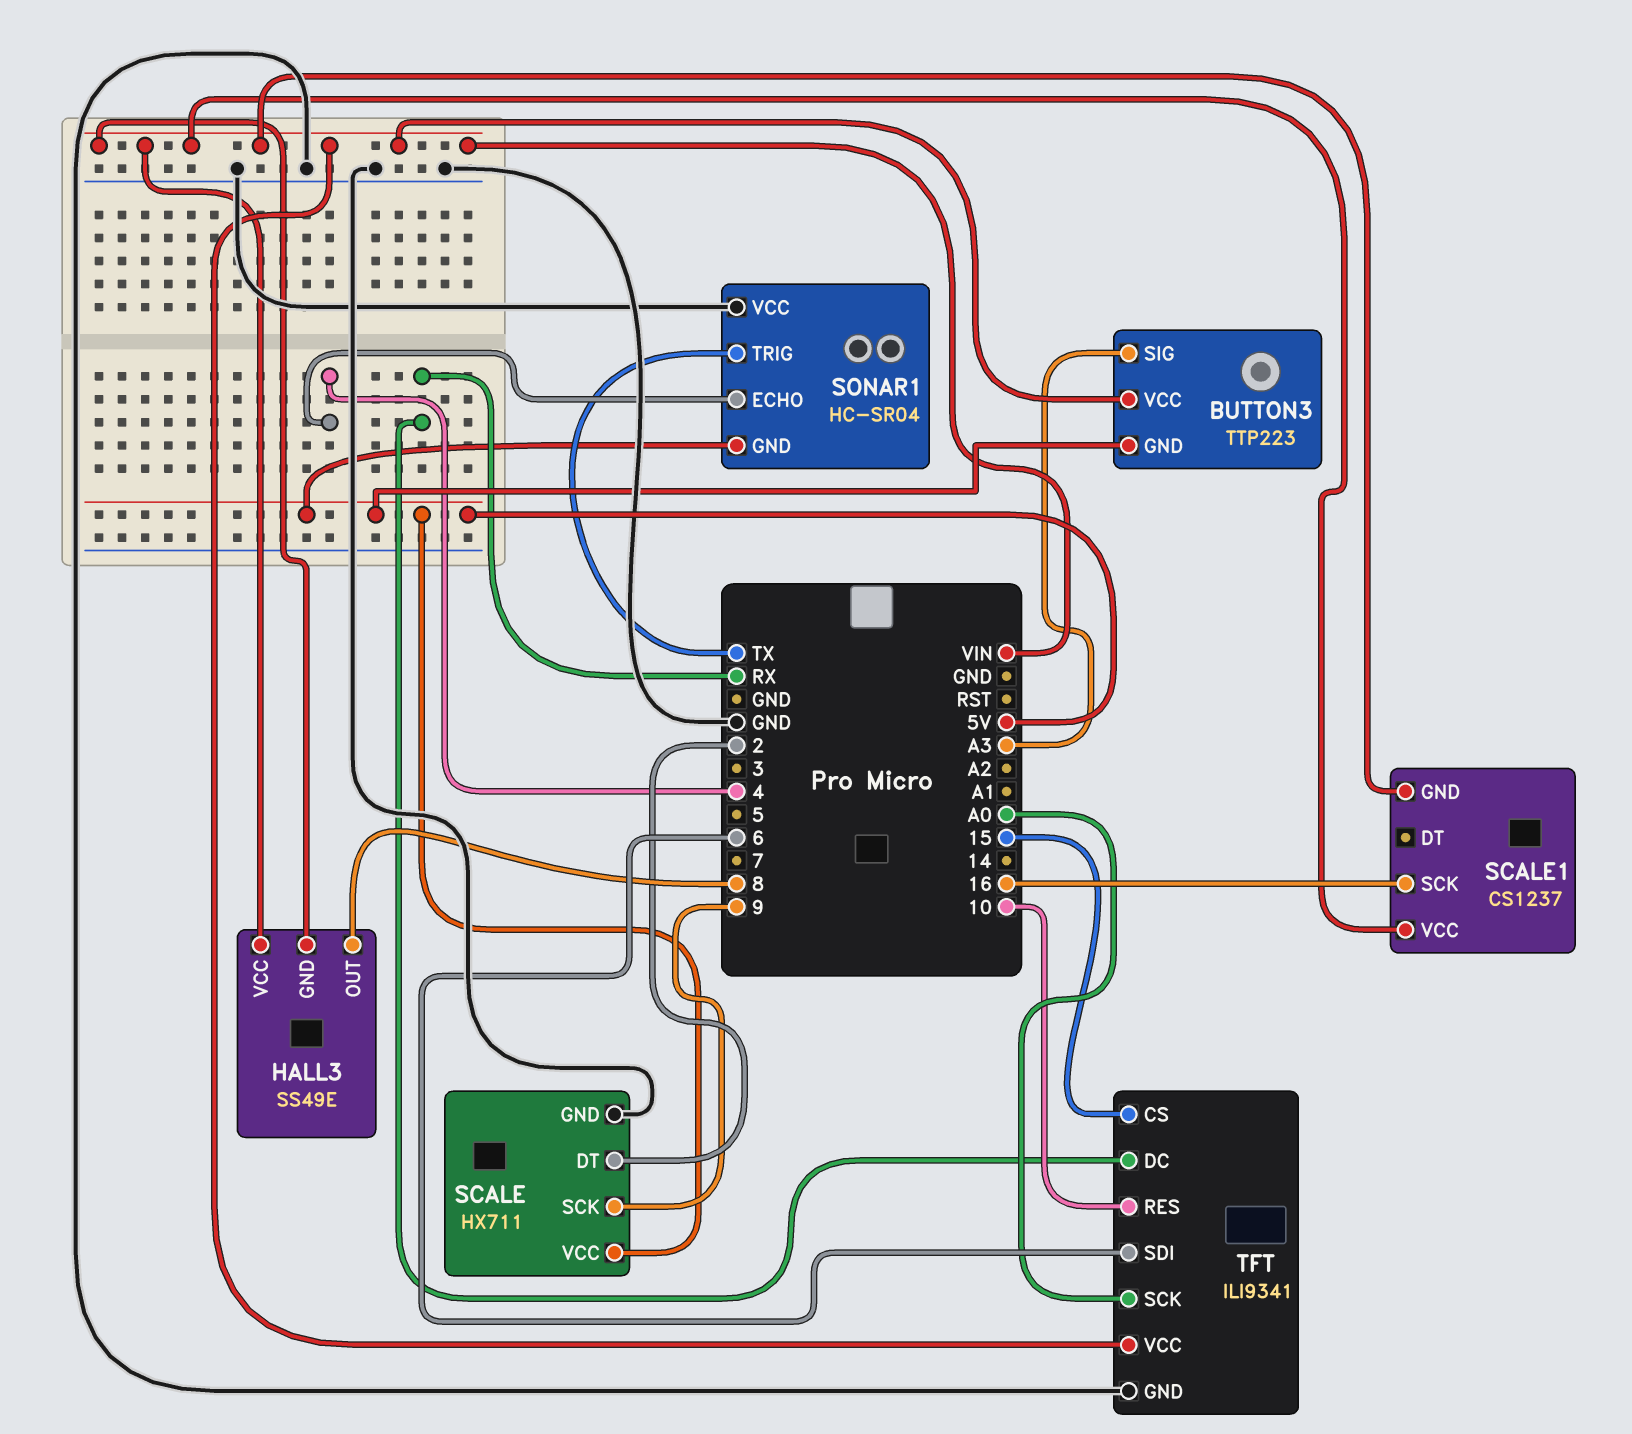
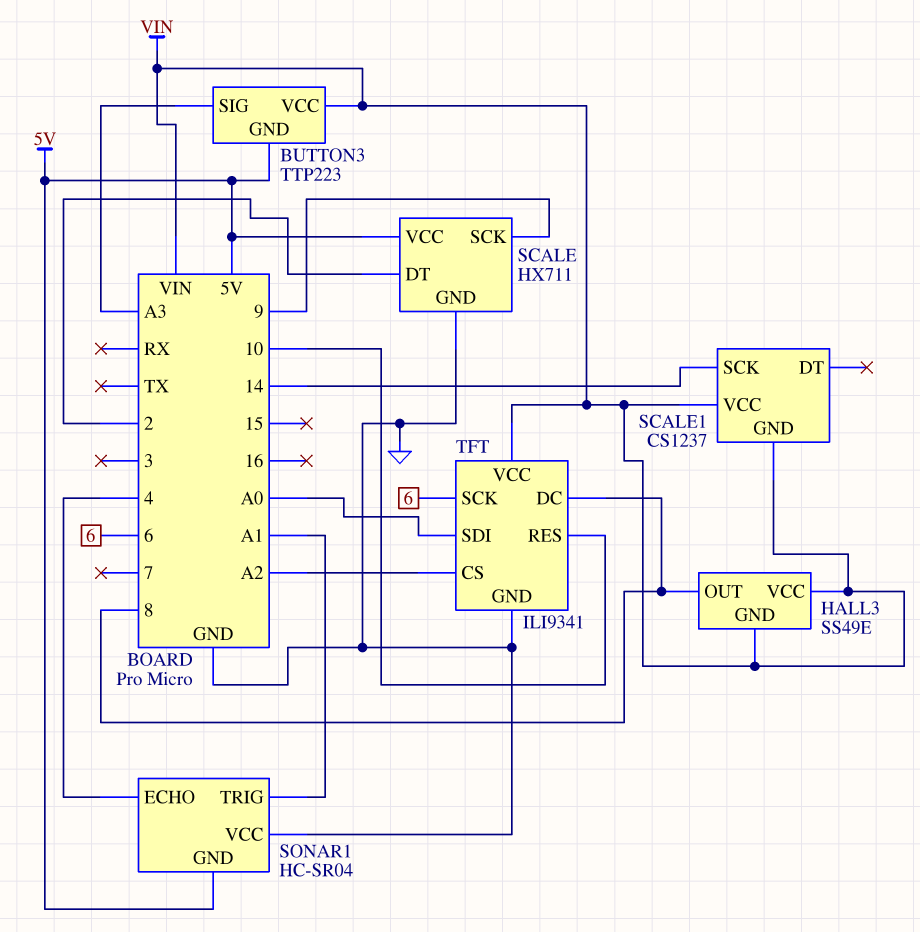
SCALE1 pin SCK: 16 -> 14
SONAR1 pin TRIG: TX -> A1
TFT pin CS: 15 -> A2
TFT pin DC: RX -> 8
TFT pin SCK: A0 -> 6
TFT pin SDI: 6 -> A0

